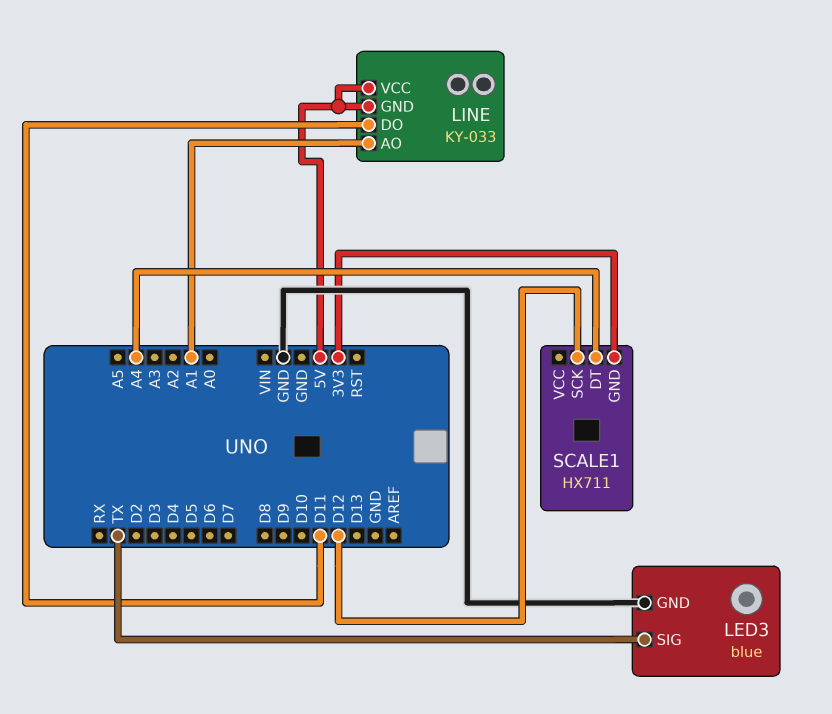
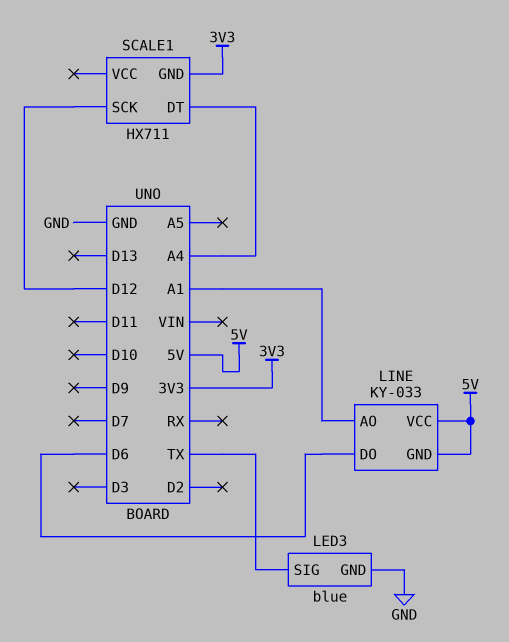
LINE pin DO: D11 -> D6

